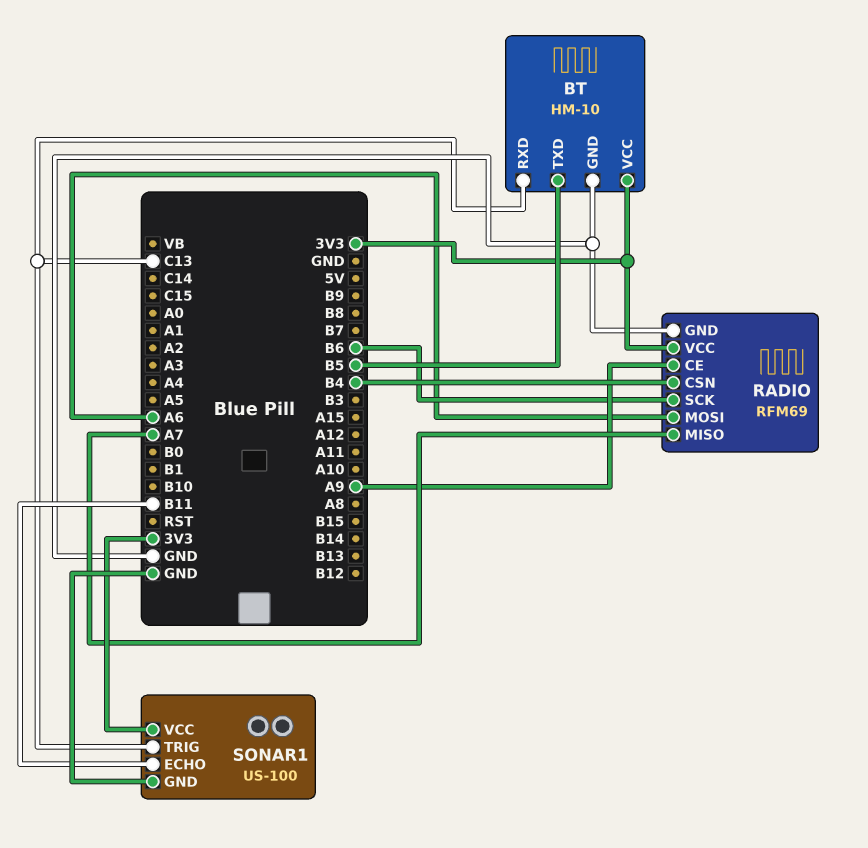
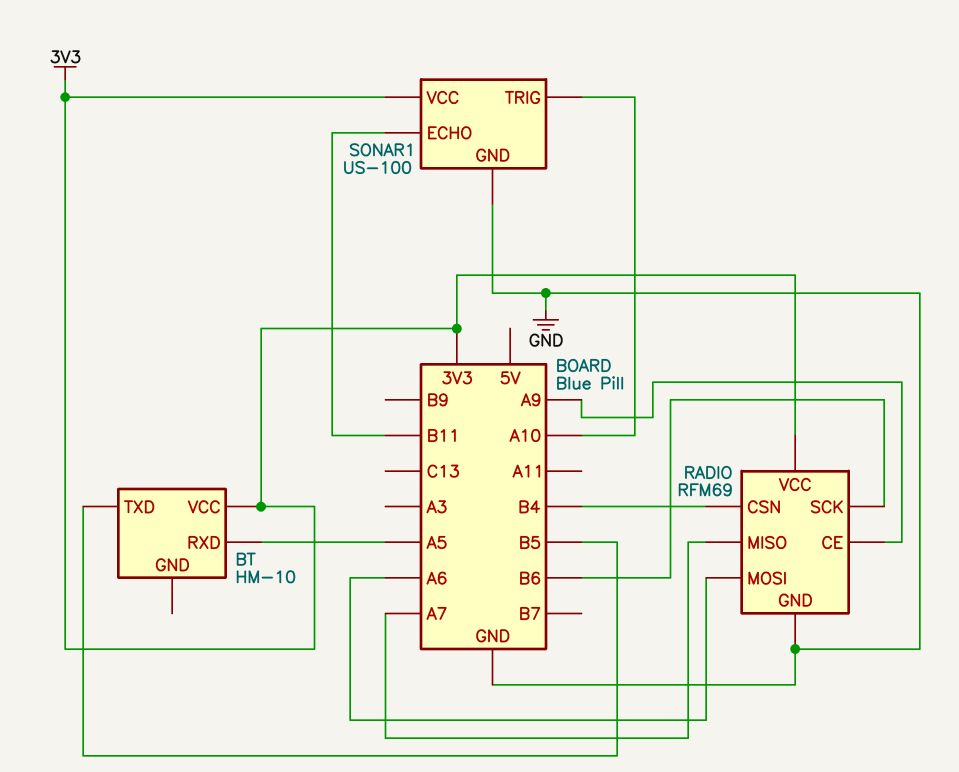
BT pin GND: GND -> none
BT pin RXD: C13 -> A5
SONAR1 pin TRIG: C13 -> A10

